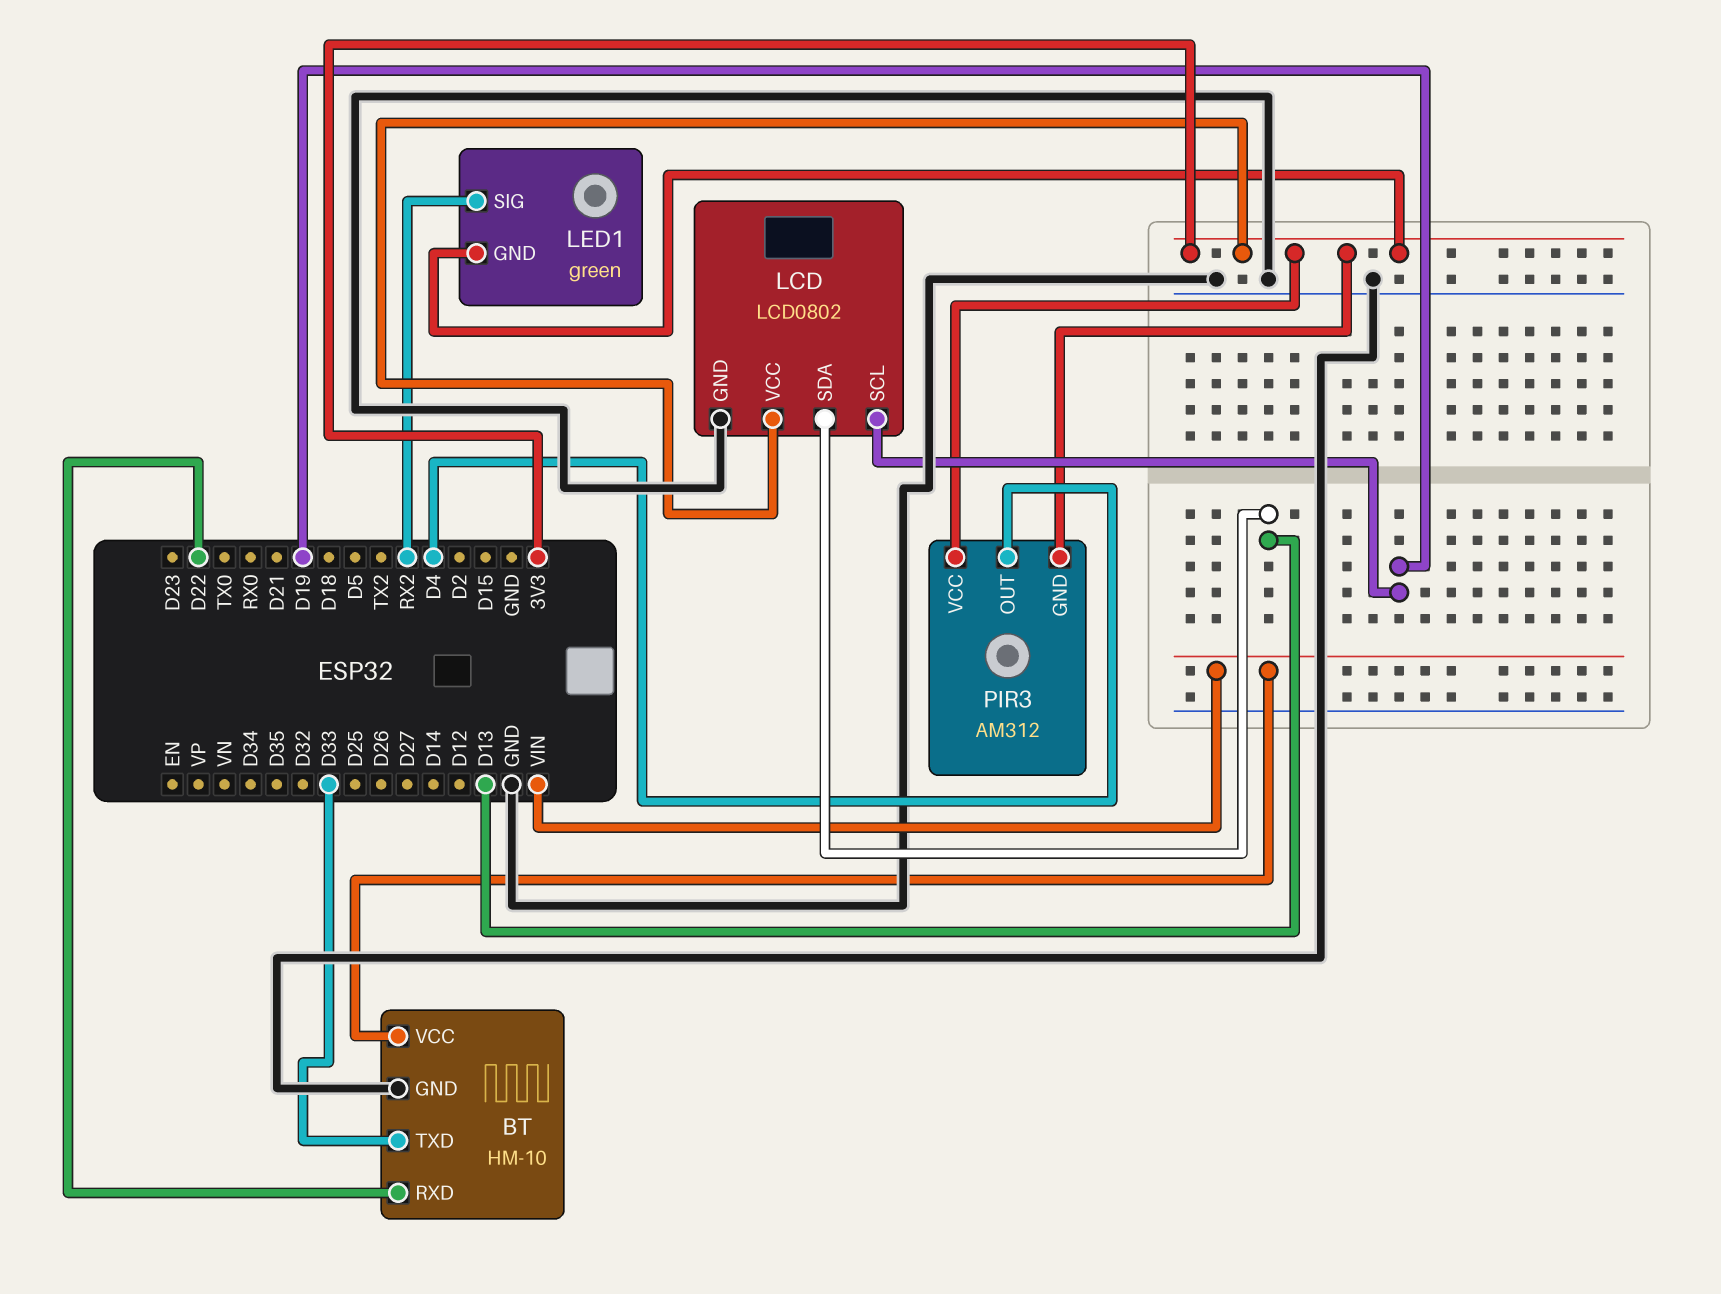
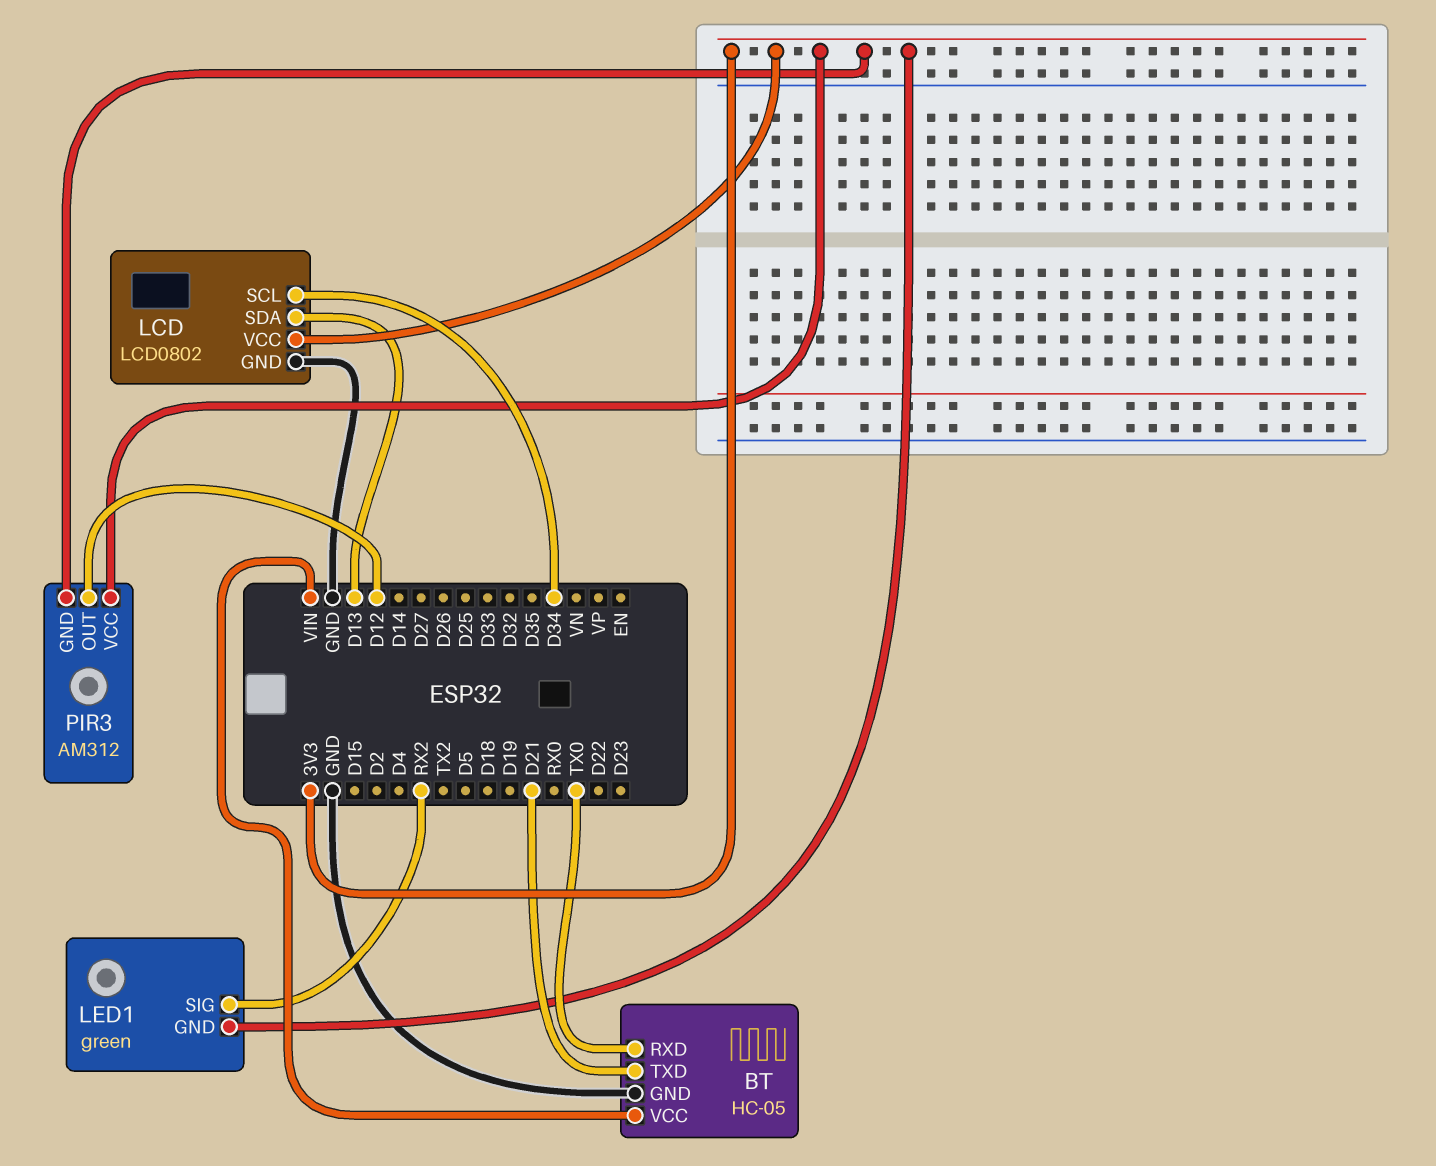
BT: HM-10 -> HC-05
BT pin RXD: D22 -> TX0
BT pin TXD: D33 -> D21
LCD pin SCL: D19 -> D34
PIR3 pin OUT: D4 -> D12

